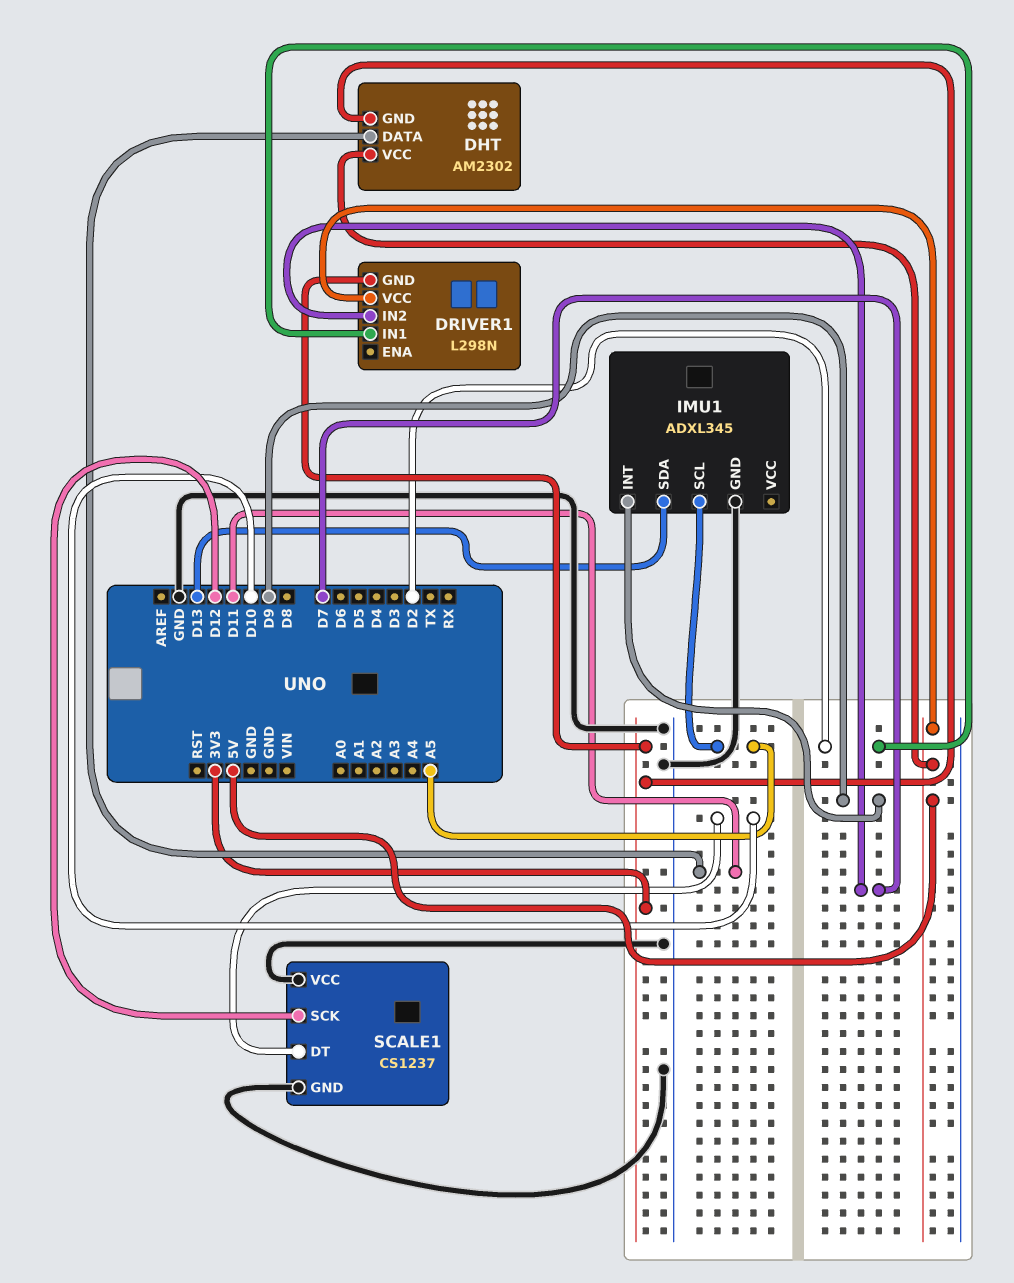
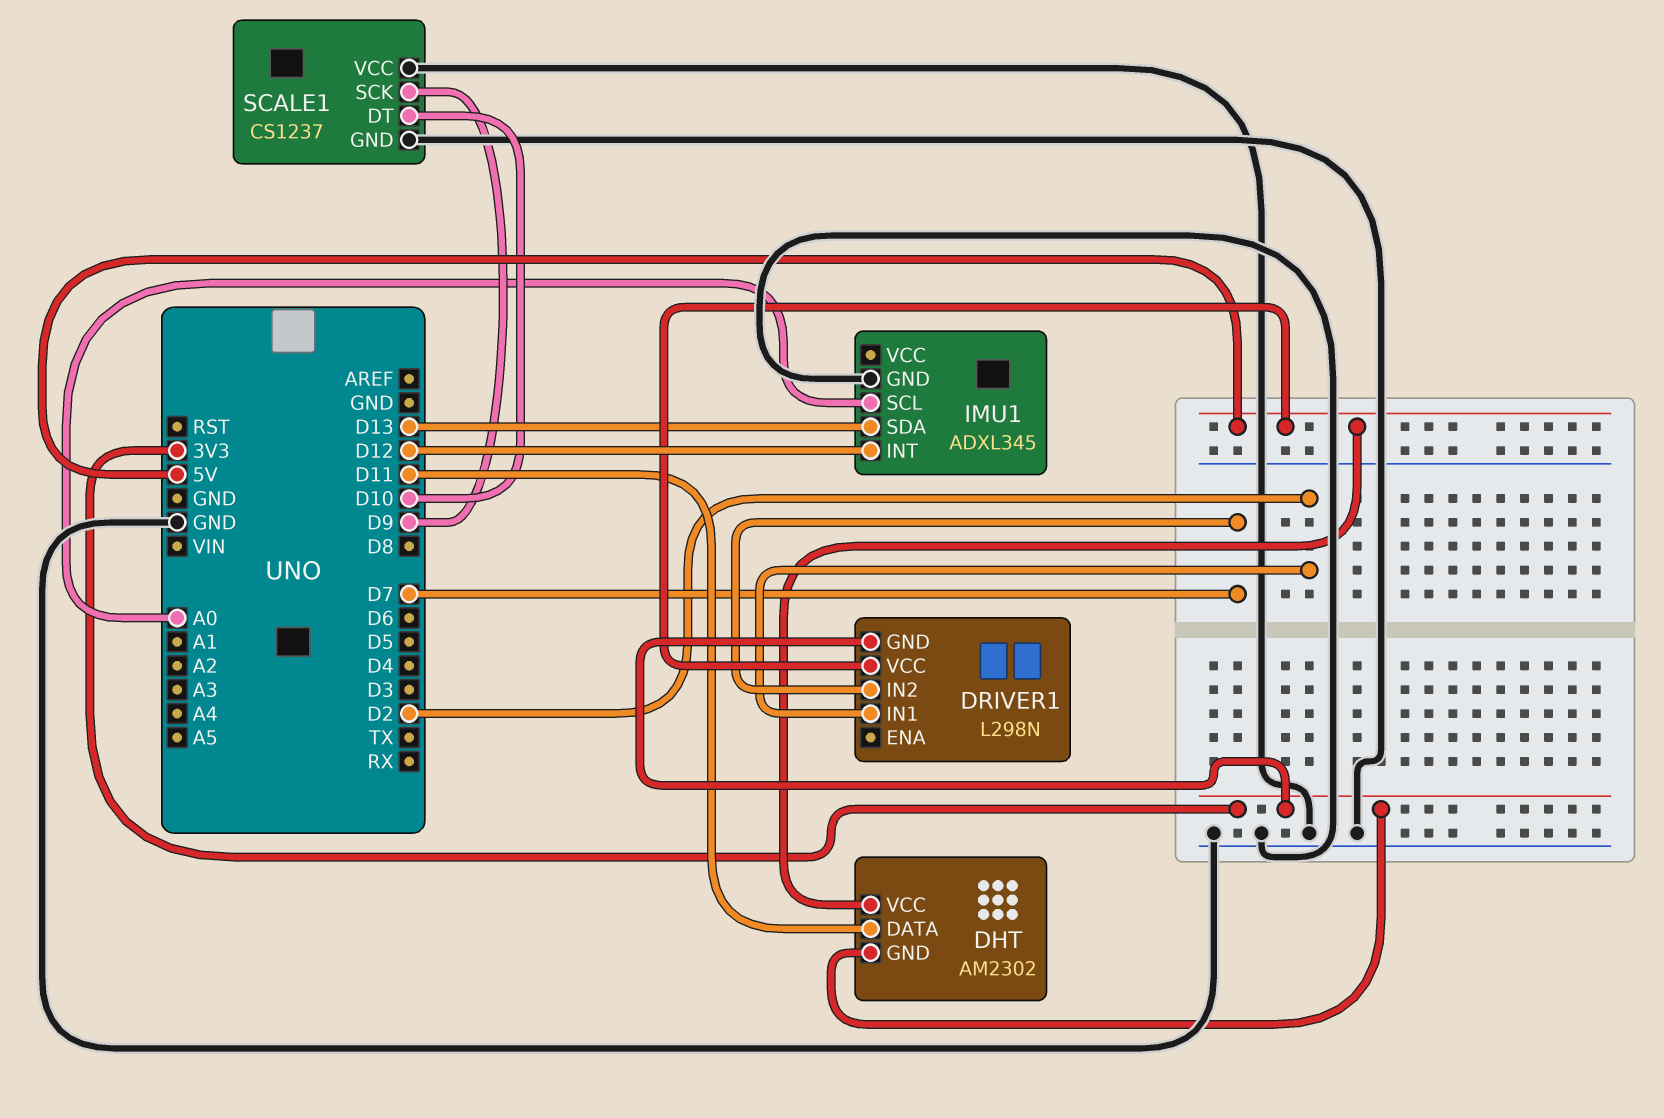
IMU1 pin INT: D9 -> D12
IMU1 pin SCL: A5 -> A0
SCALE1 pin SCK: D12 -> D9

